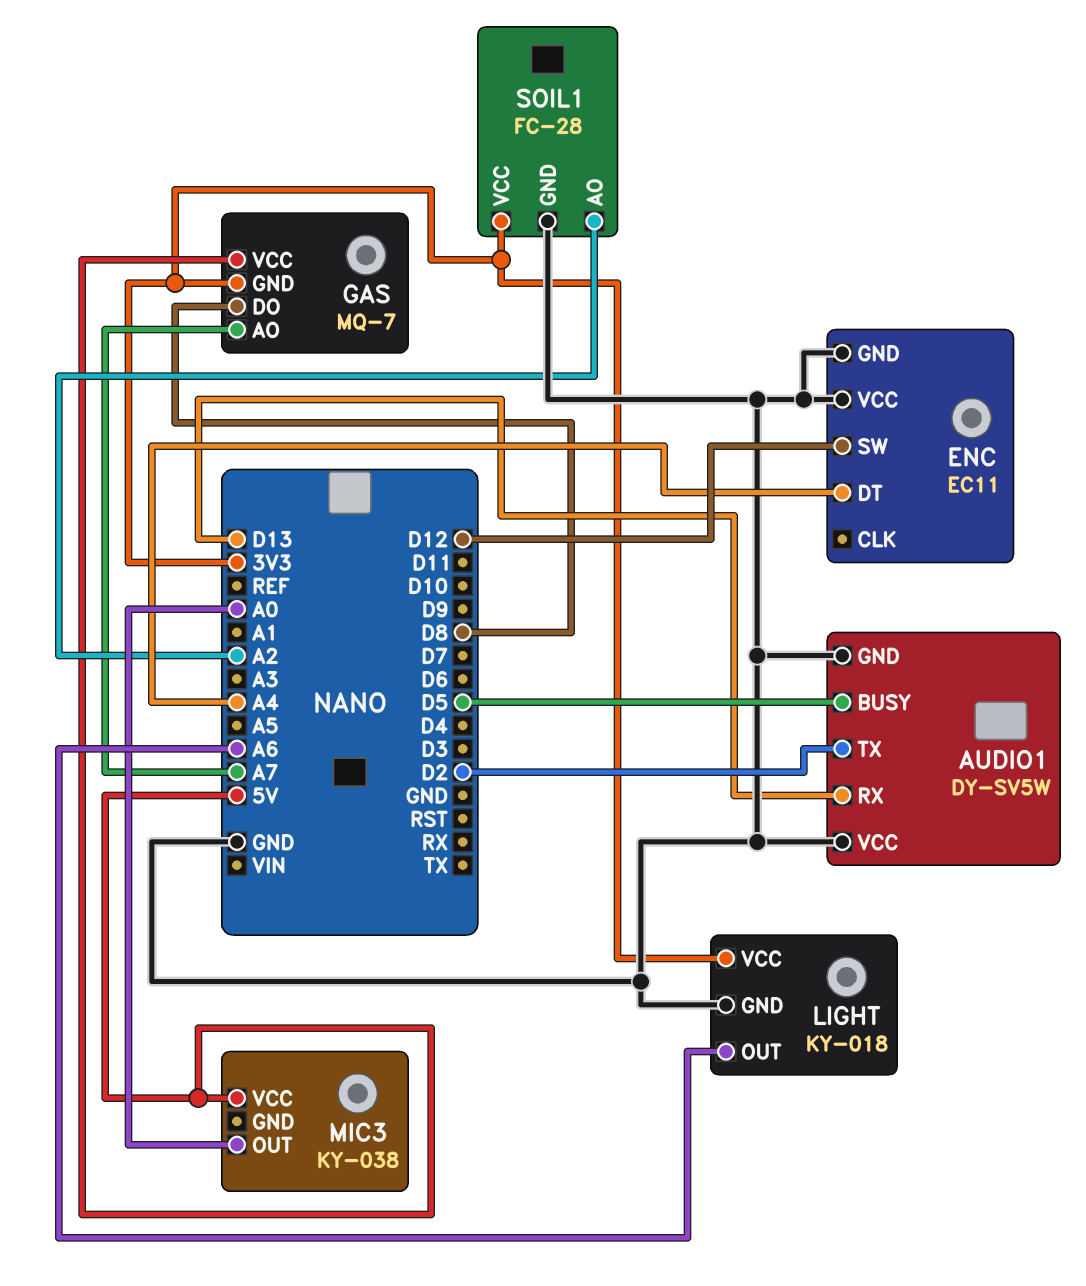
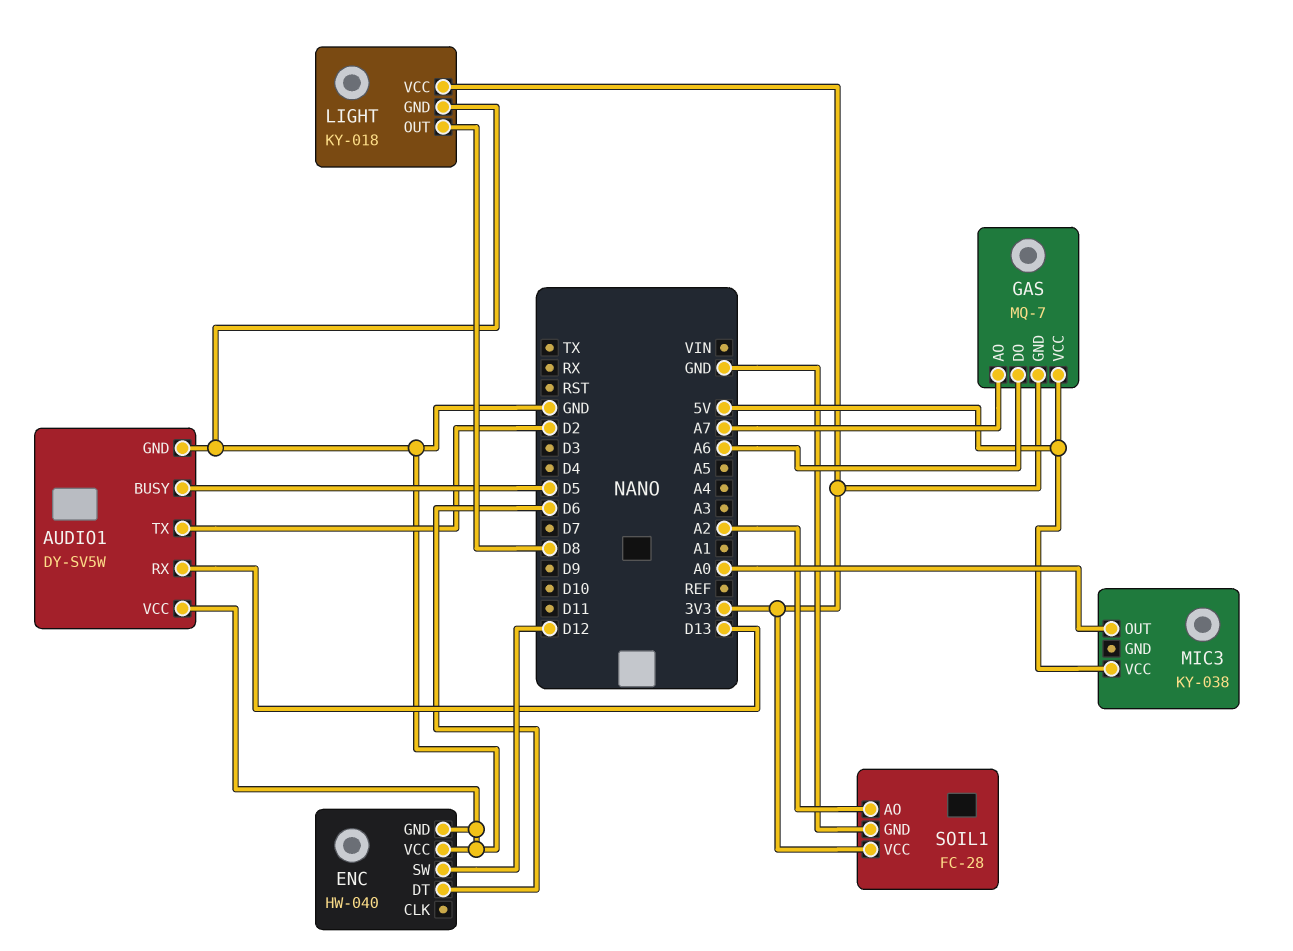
ENC: EC11 -> HW-040
ENC pin DT: A4 -> D6
GAS pin DO: D8 -> A6
LIGHT pin OUT: A6 -> D8

